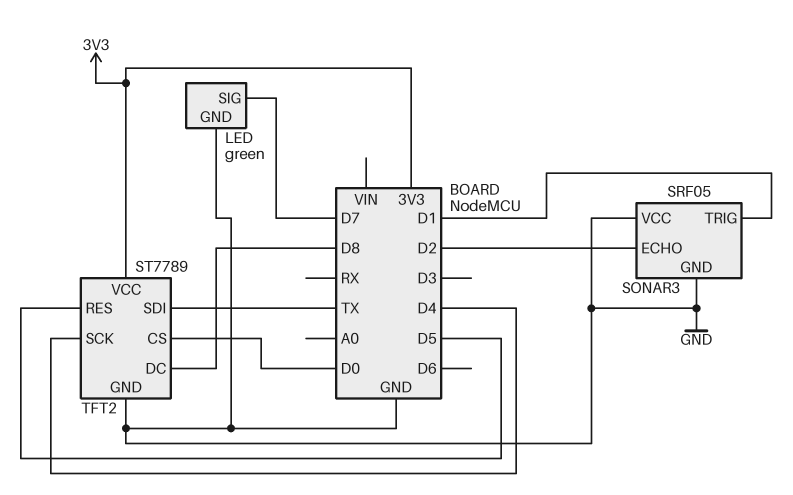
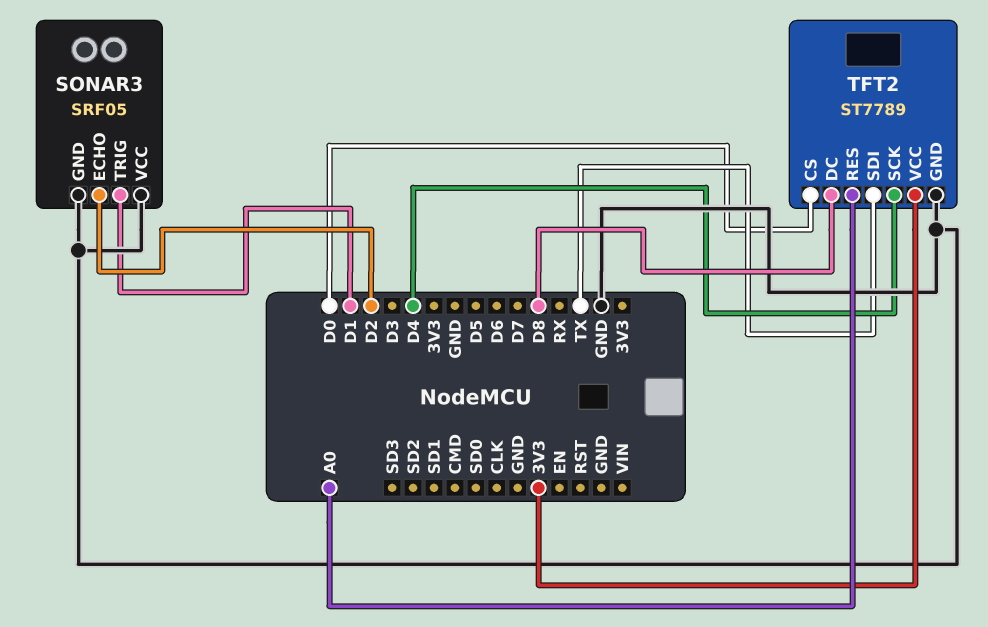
LED: green -> none
LED pin GND: GND -> none
LED pin SIG: D7 -> none
TFT2 pin RES: D5 -> A0

